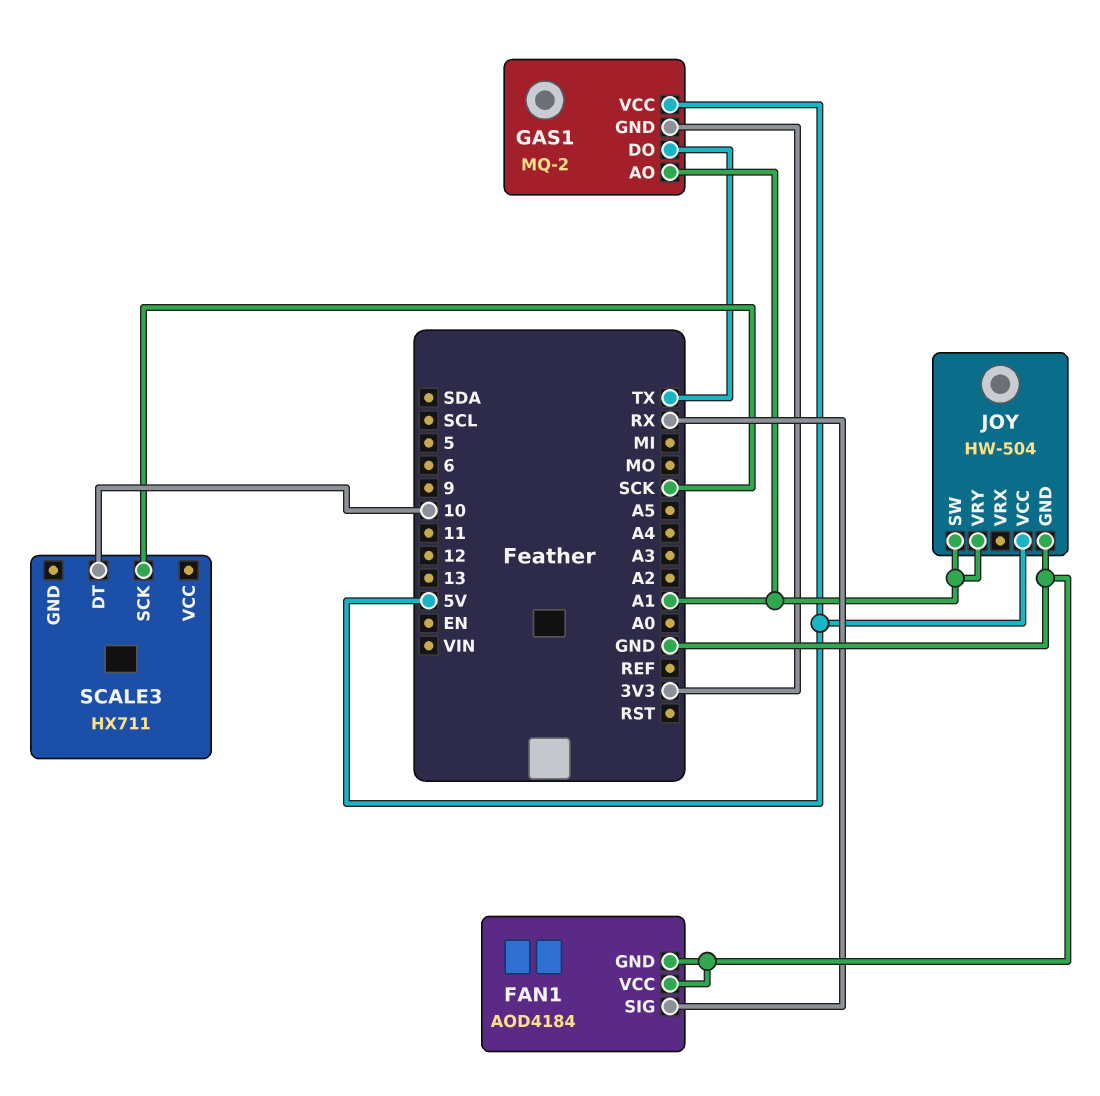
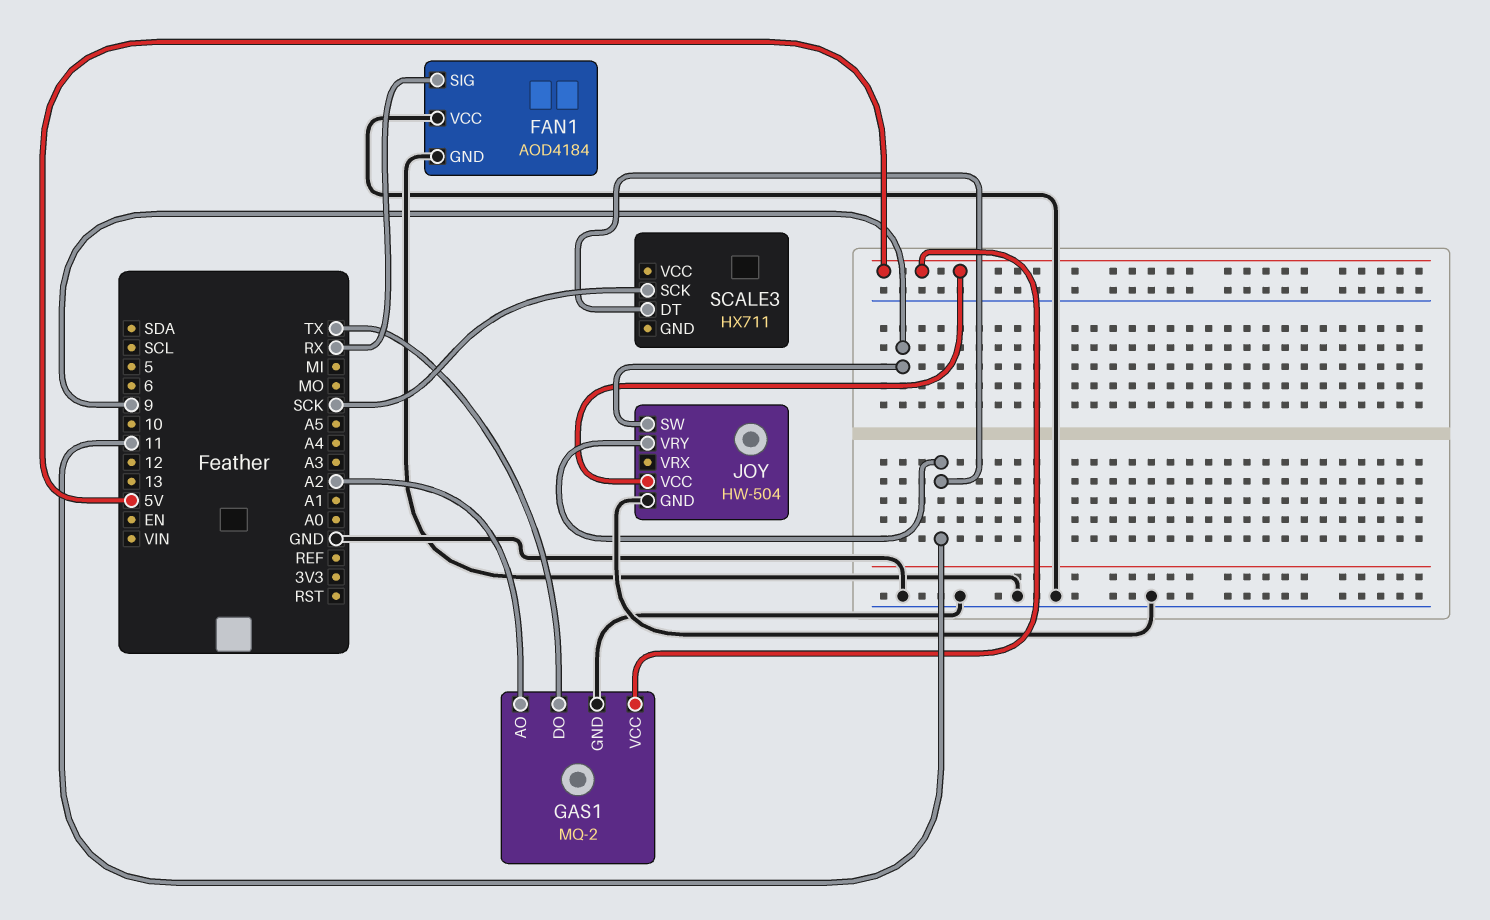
GAS1 pin AO: A1 -> A2
GAS1 pin GND: 3V3 -> GND
JOY pin SW: A1 -> 9
JOY pin VRY: A1 -> 11
SCALE3 pin DT: 10 -> 11

